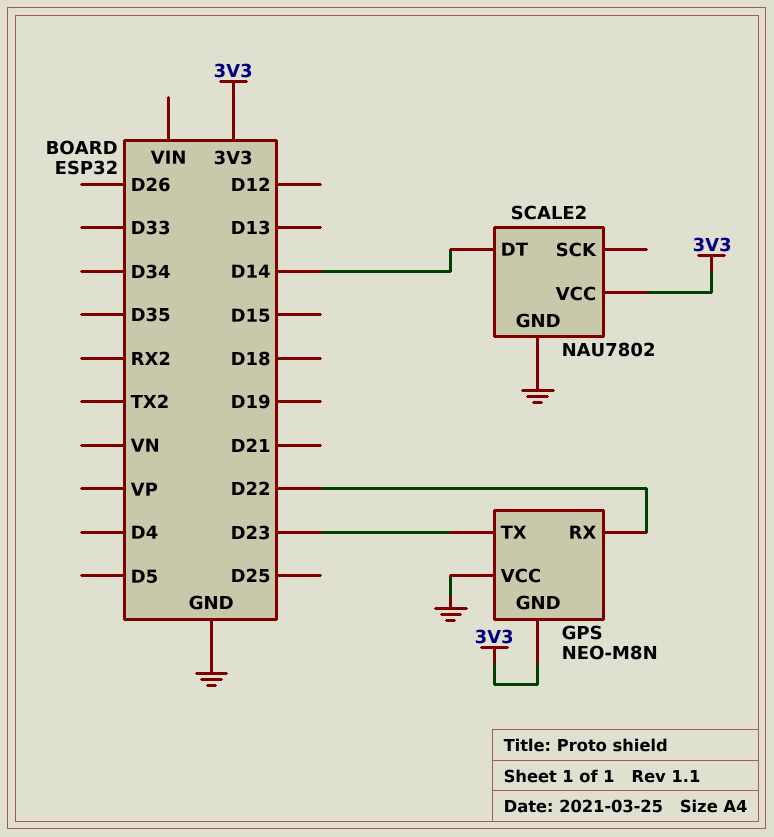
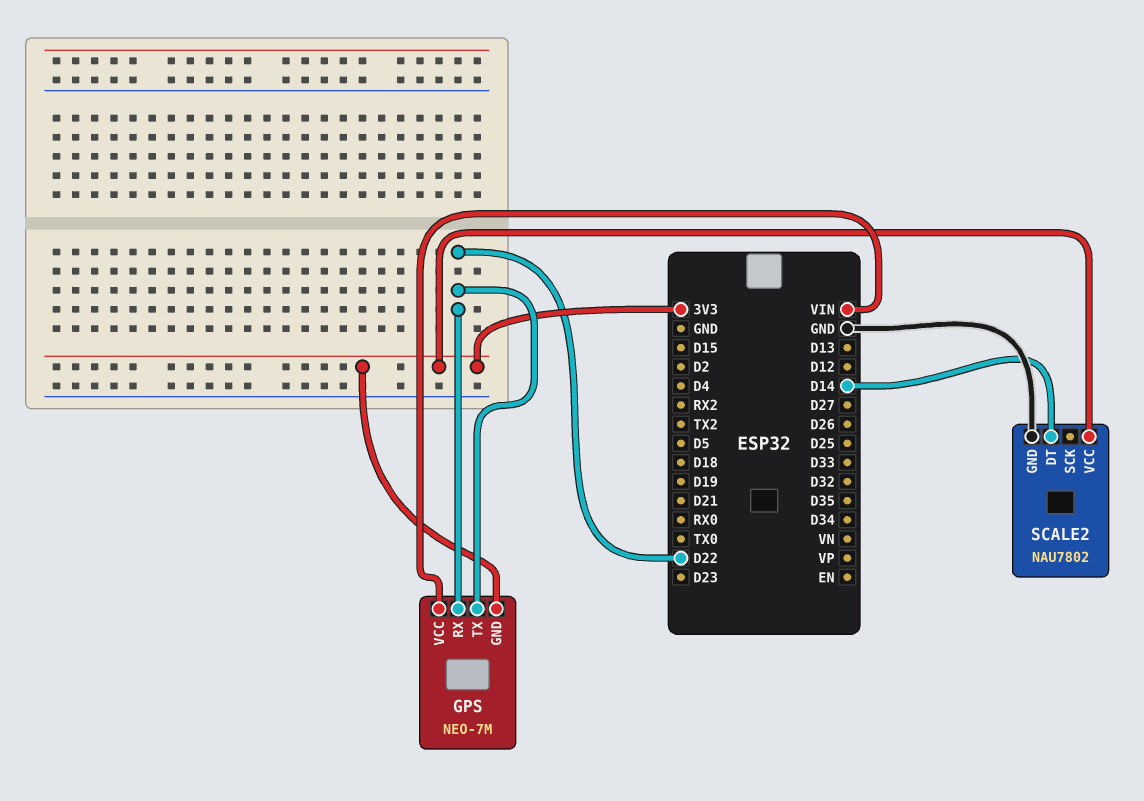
GPS: NEO-M8N -> NEO-7M
GPS pin TX: D23 -> D22
GPS pin VCC: GND -> VIN

